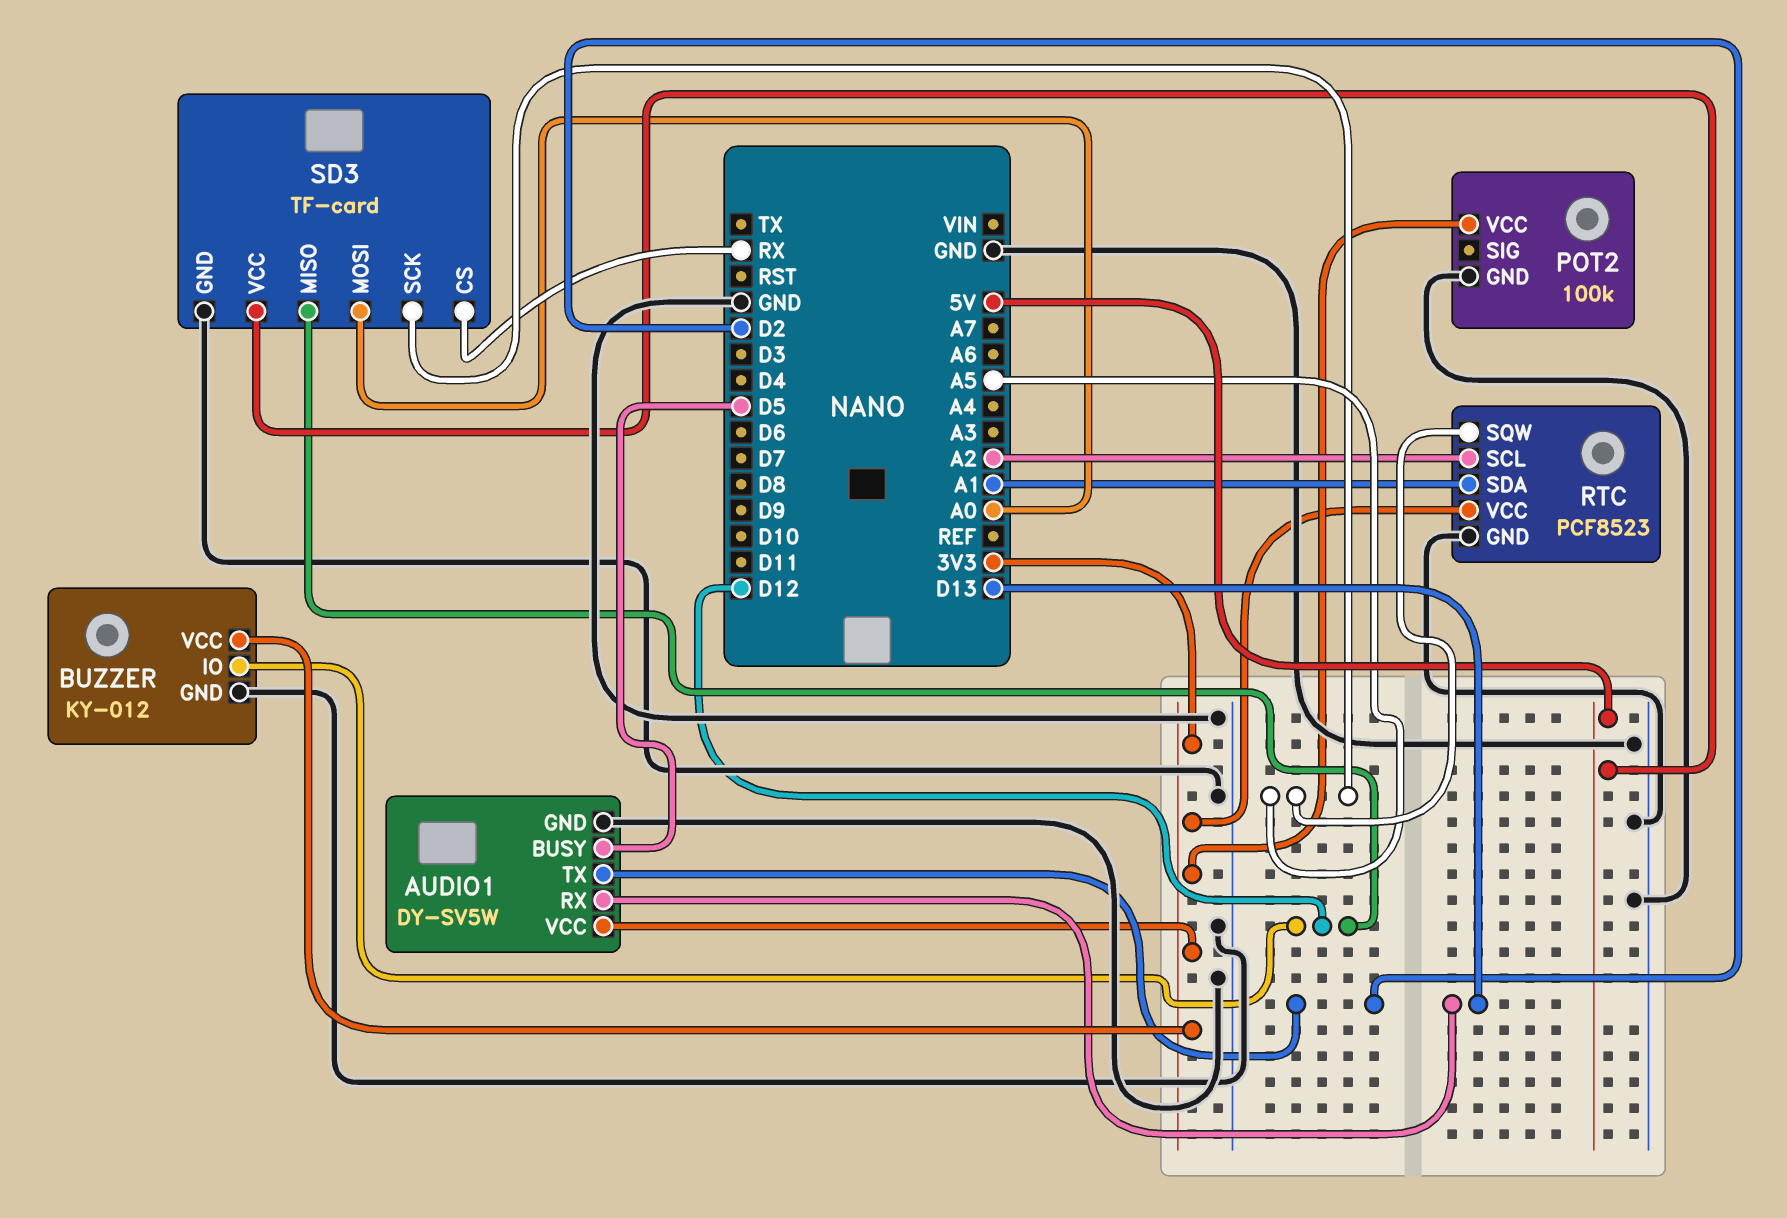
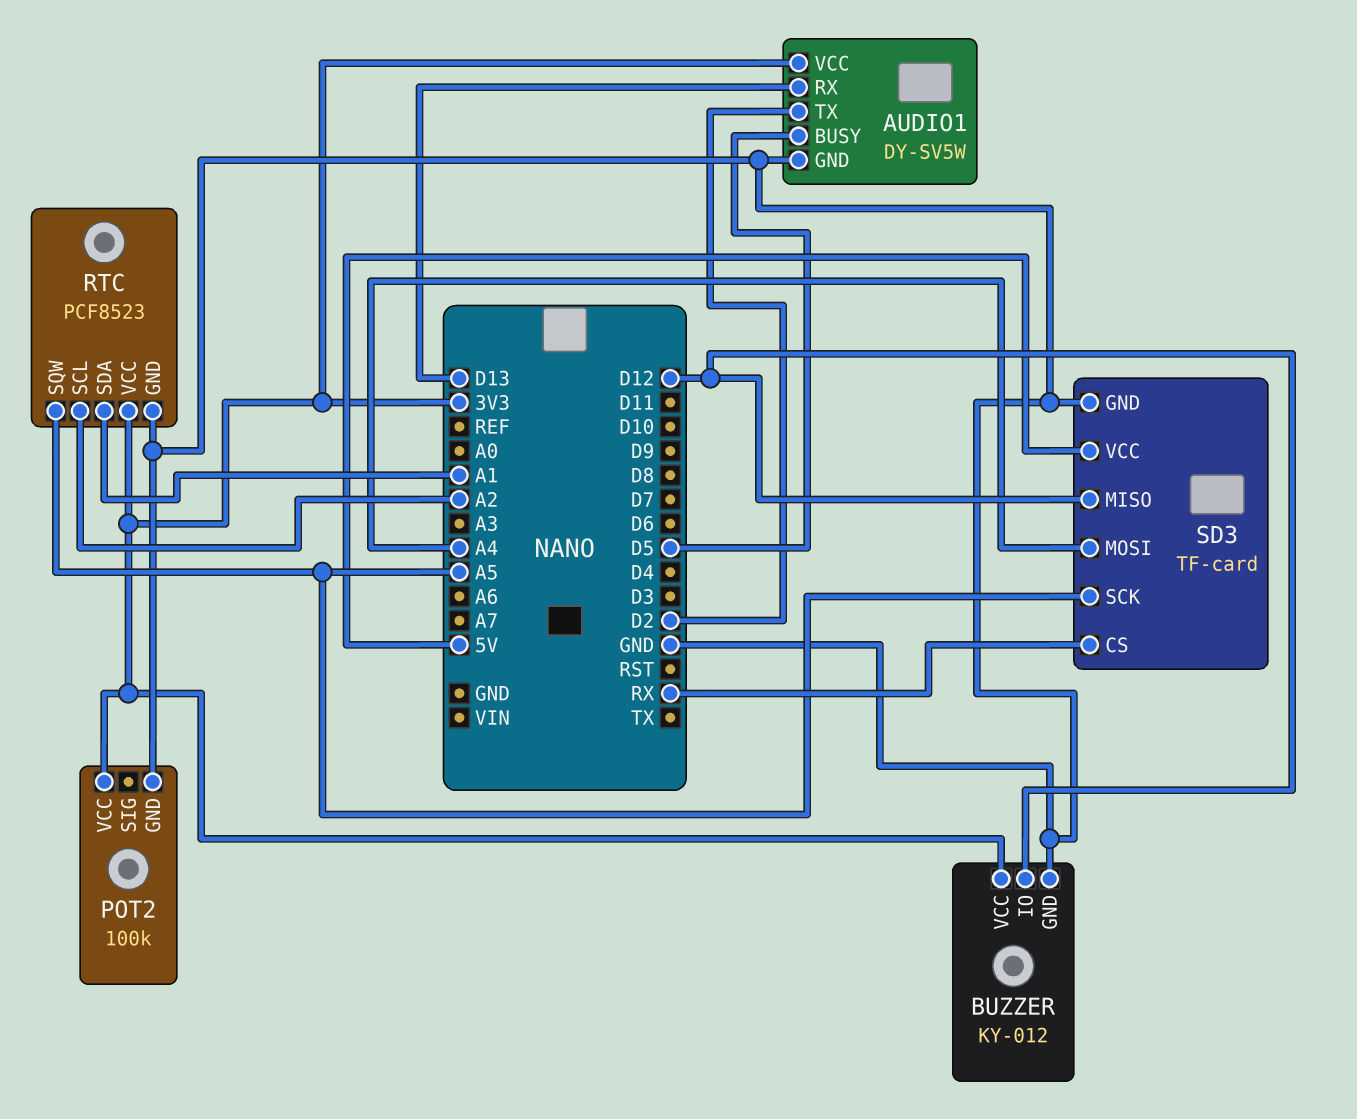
SD3 pin MOSI: A0 -> A4

